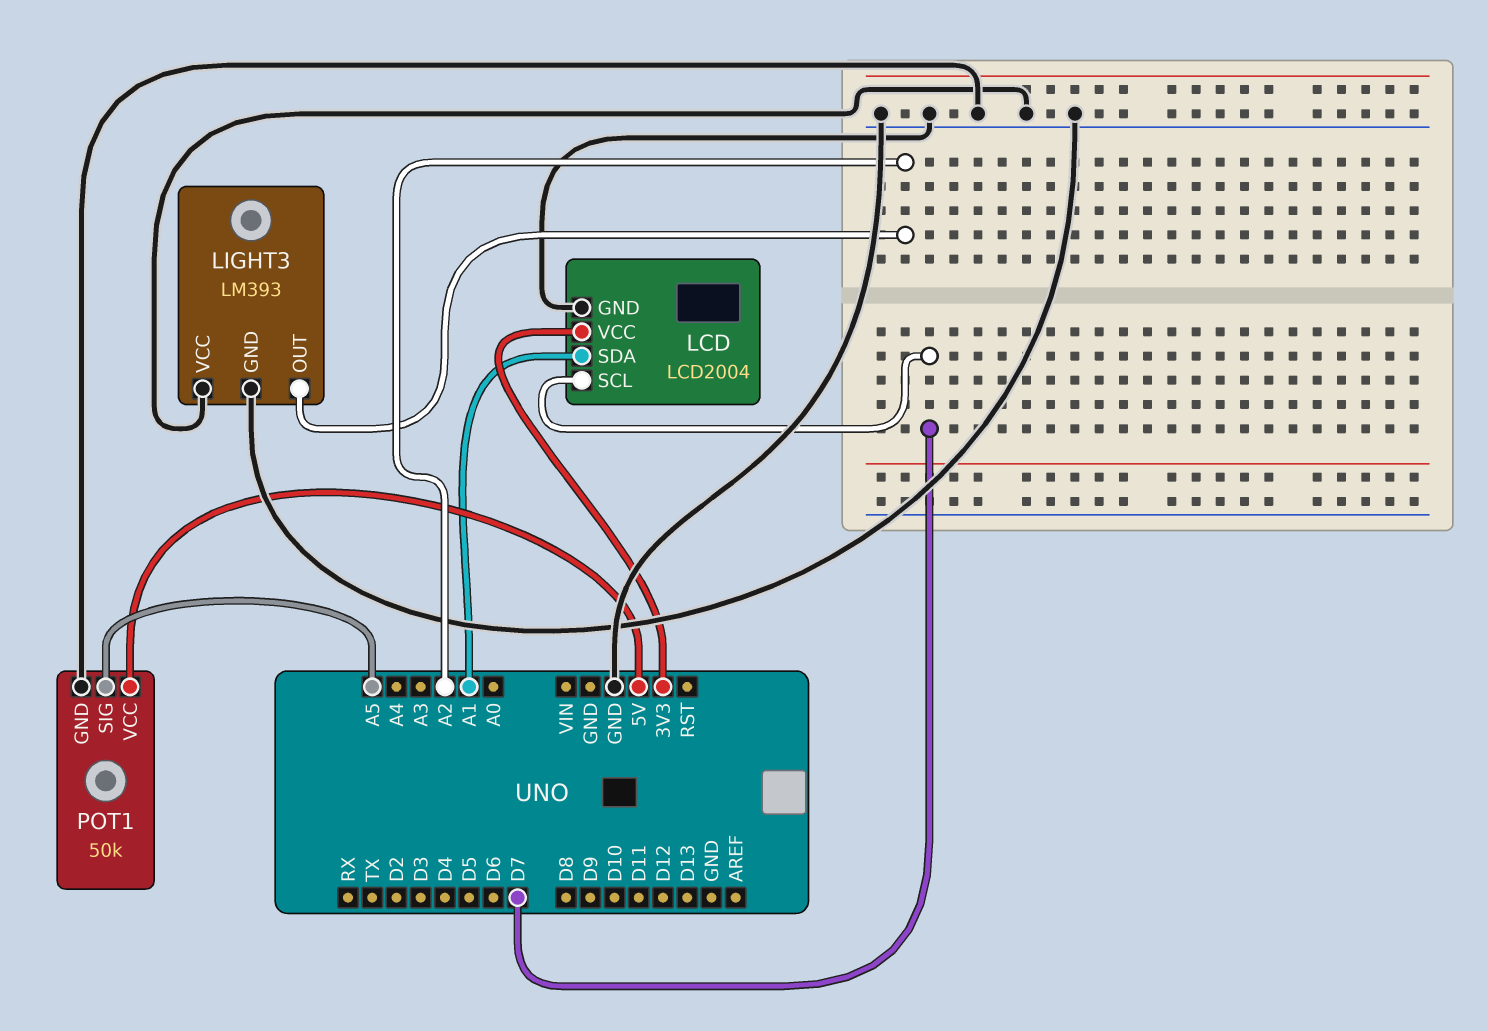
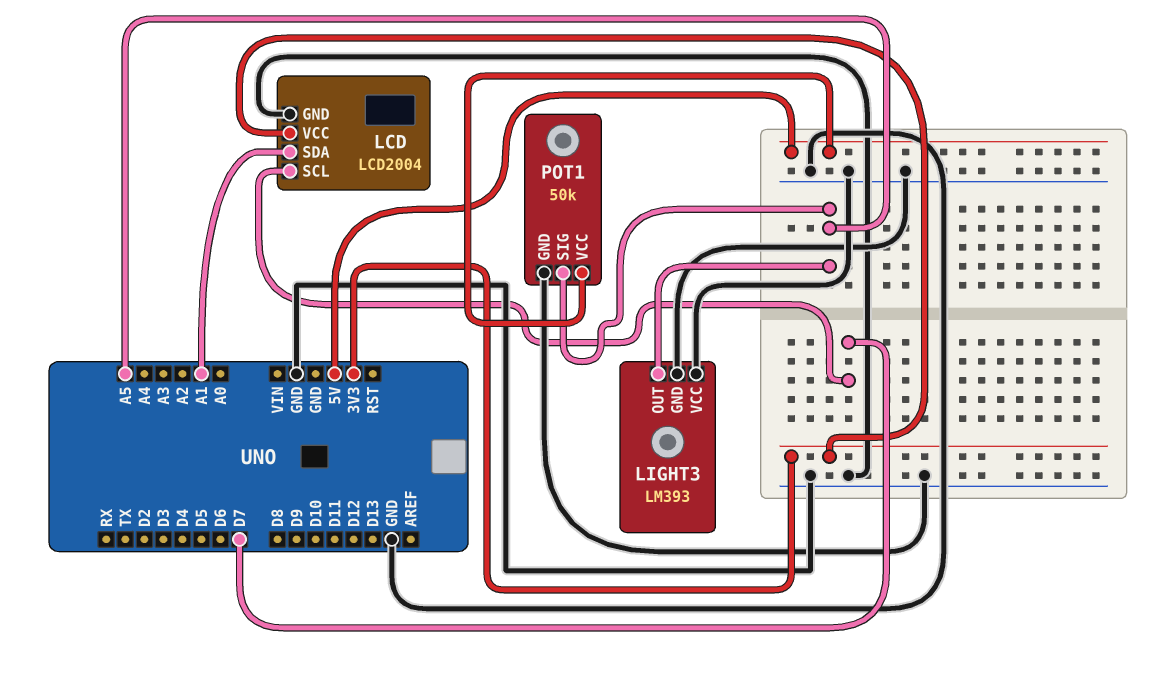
LIGHT3 pin OUT: A2 -> A5

